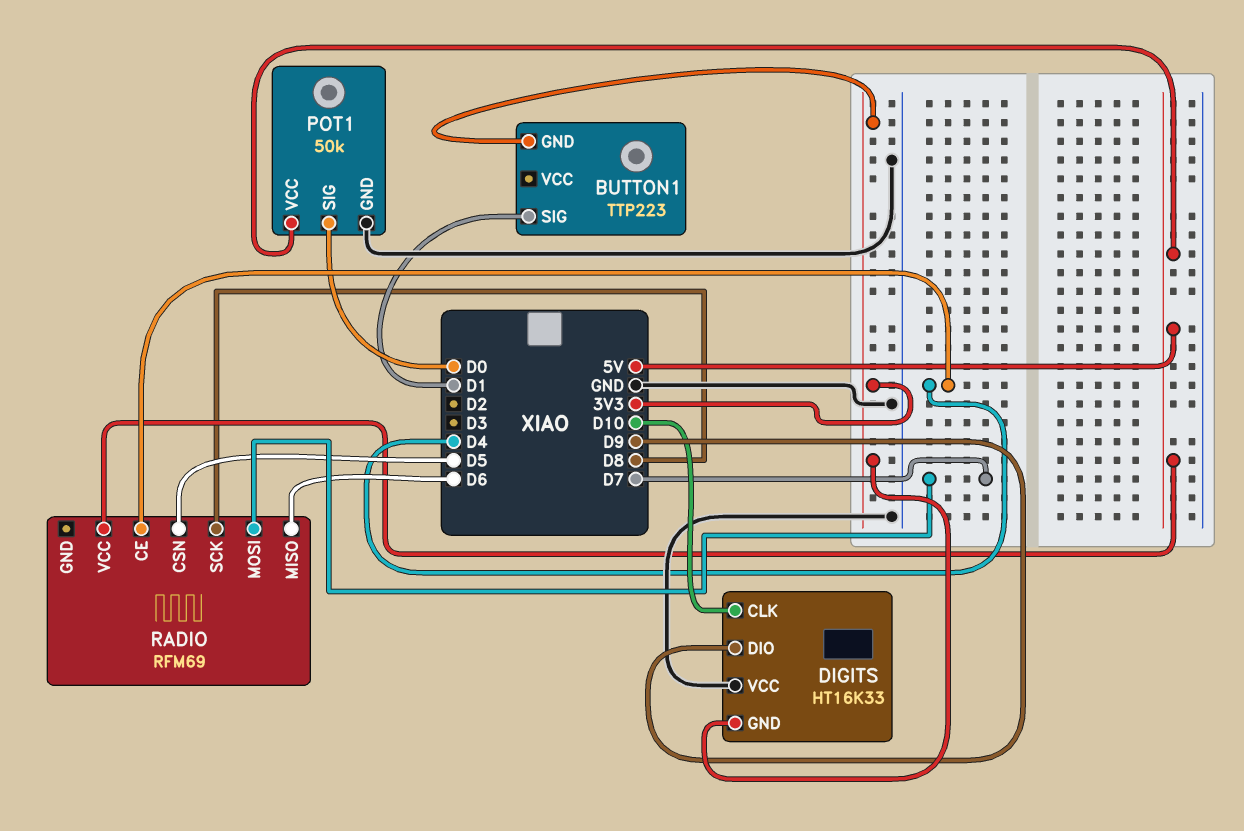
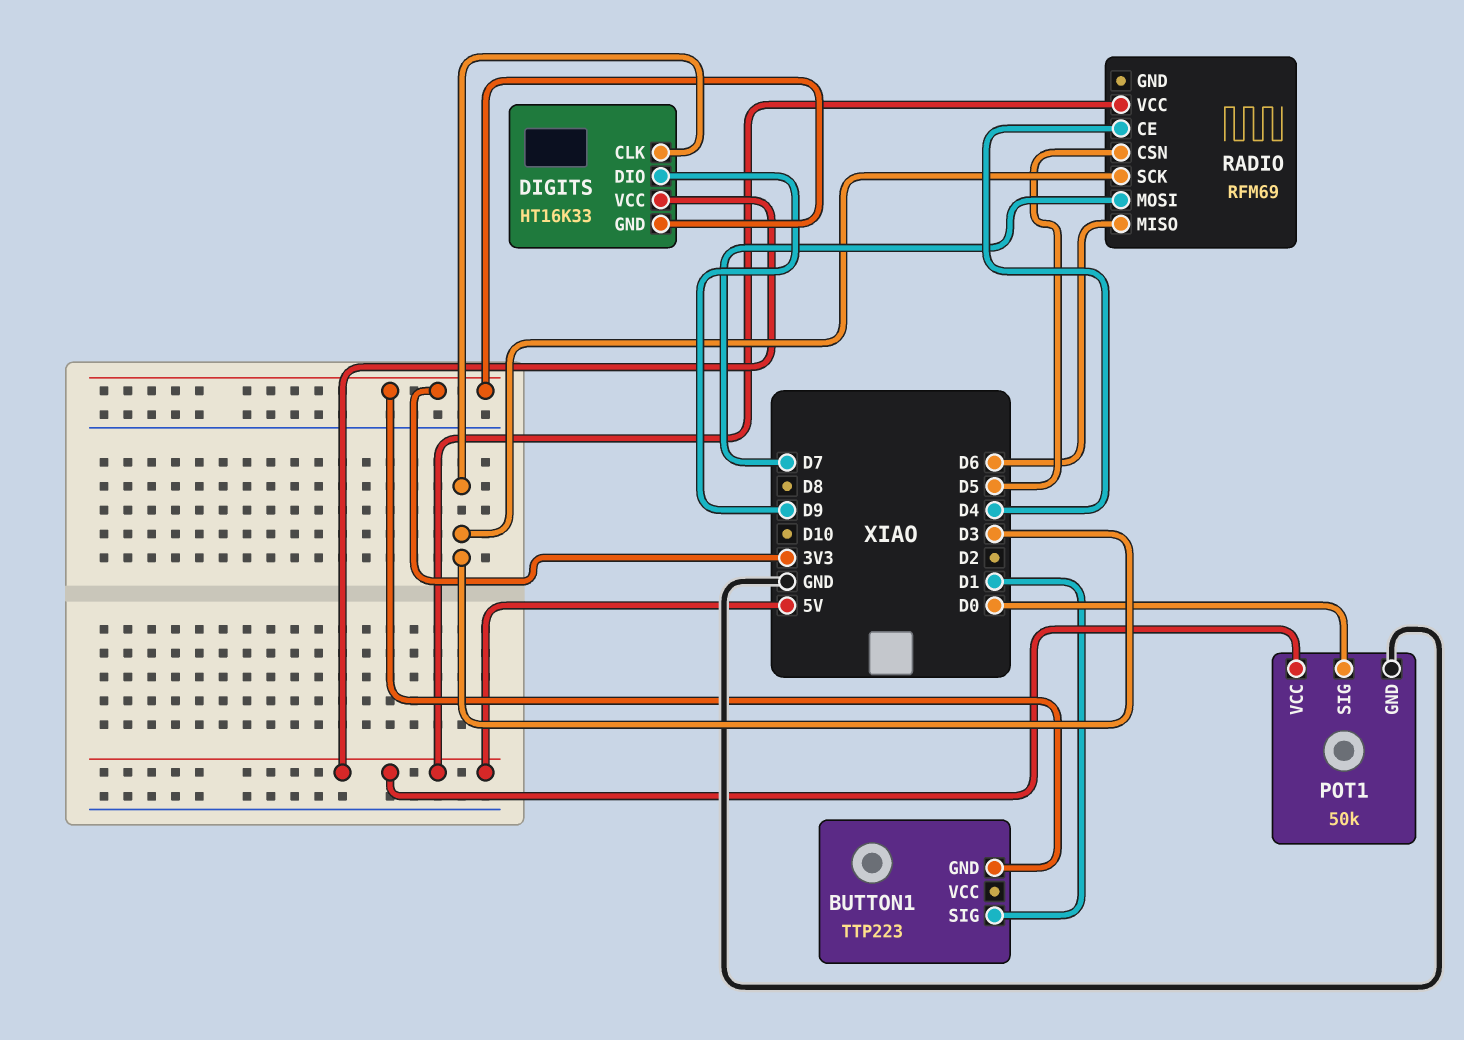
DIGITS pin CLK: D10 -> D3
DIGITS pin VCC: GND -> 5V
RADIO pin SCK: D8 -> D3

